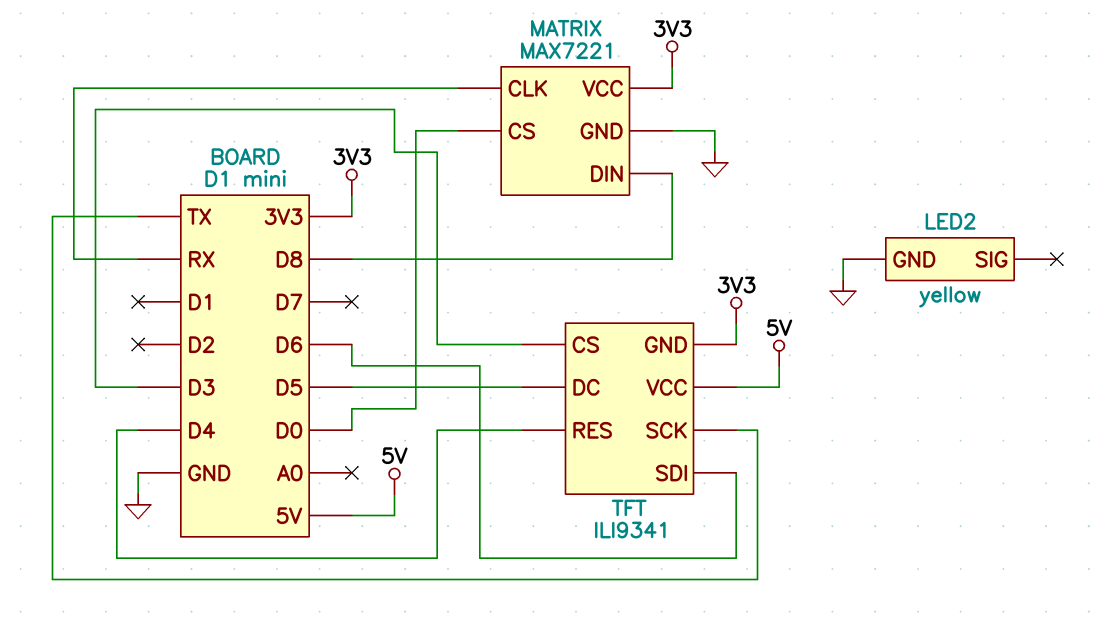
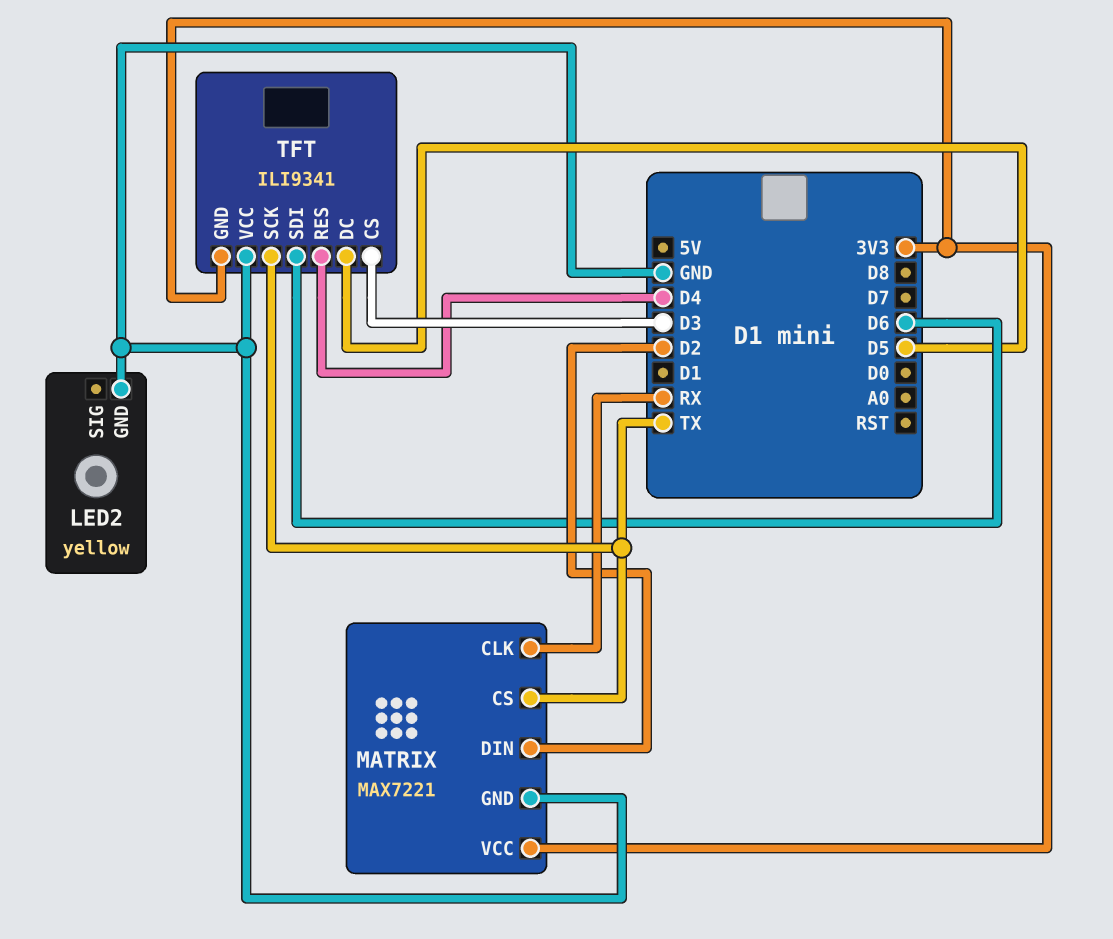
MATRIX pin CS: D0 -> TX
MATRIX pin DIN: D8 -> D2
TFT pin VCC: 5V -> GND

